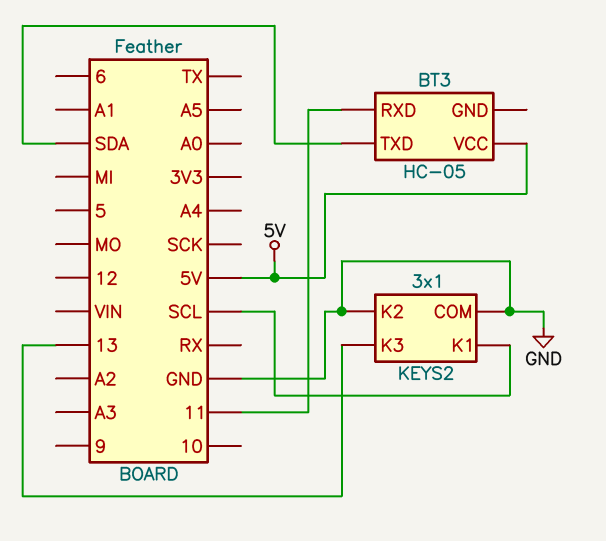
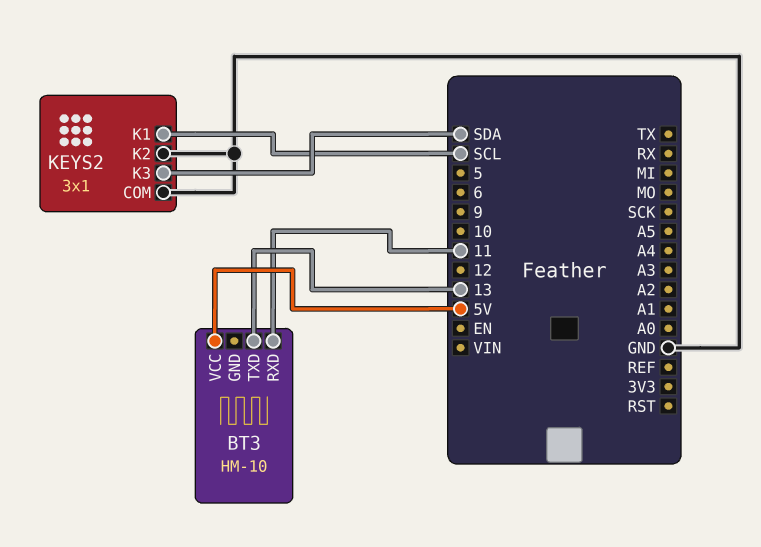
BT3: HC-05 -> HM-10
BT3 pin TXD: SDA -> 13
KEYS2 pin K3: 13 -> SDA

